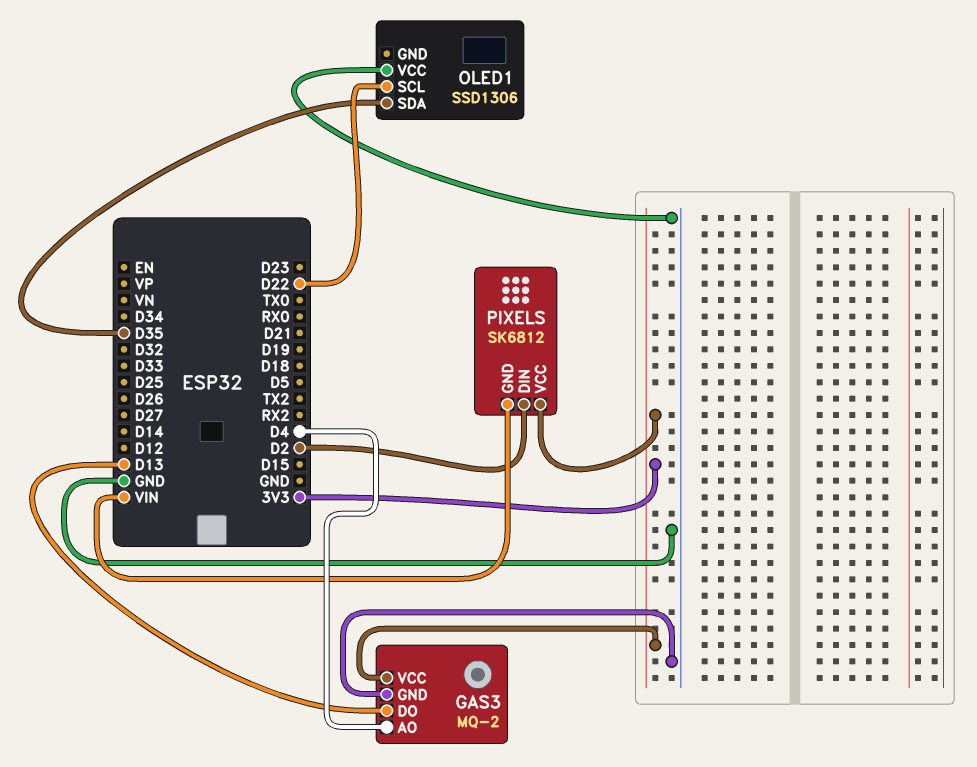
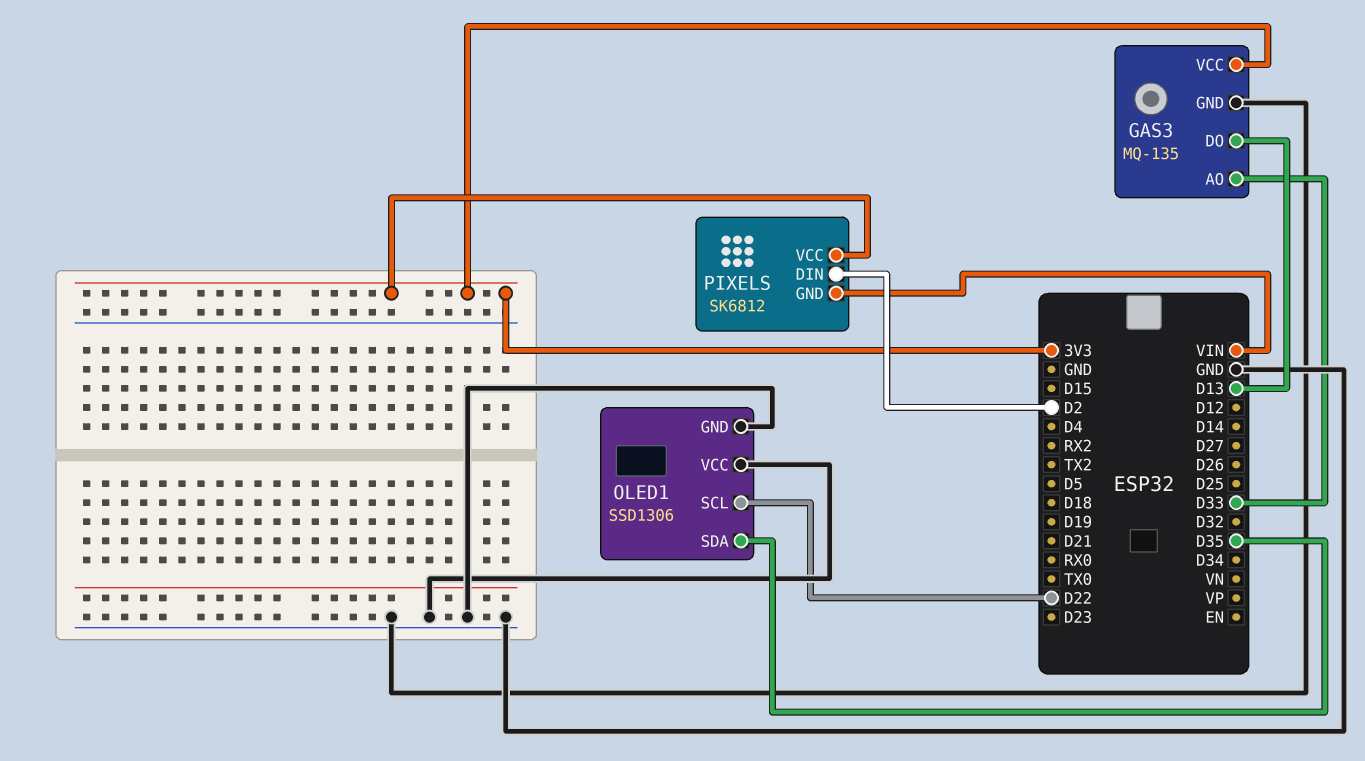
GAS3: MQ-2 -> MQ-135
GAS3 pin AO: D4 -> D33
OLED1 pin GND: none -> GND

